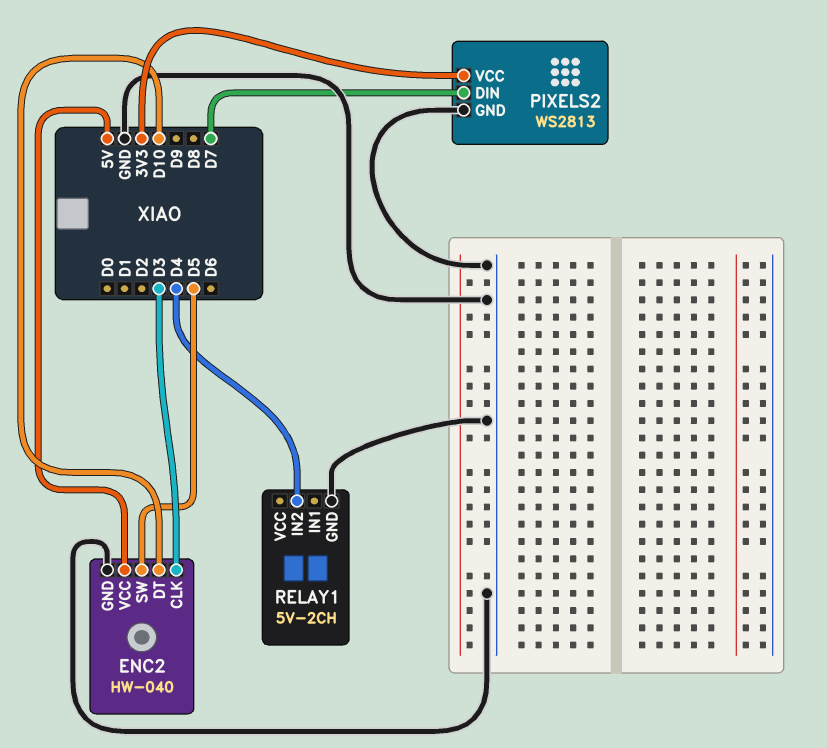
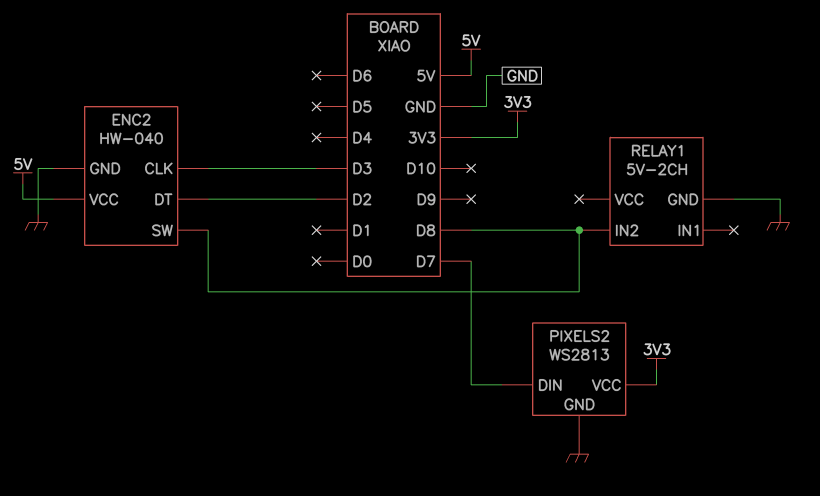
ENC2 pin DT: D10 -> D2
ENC2 pin SW: D5 -> D8
RELAY1 pin IN2: D4 -> D8

